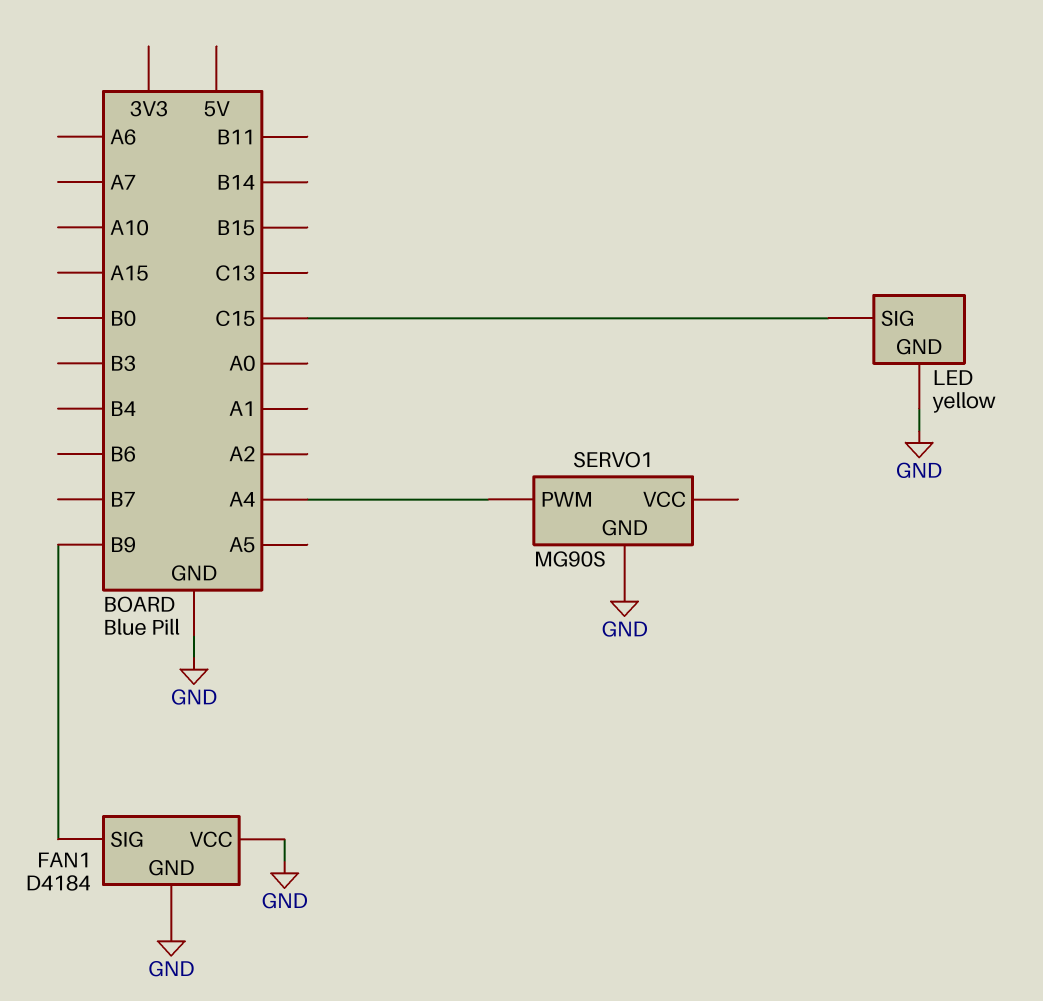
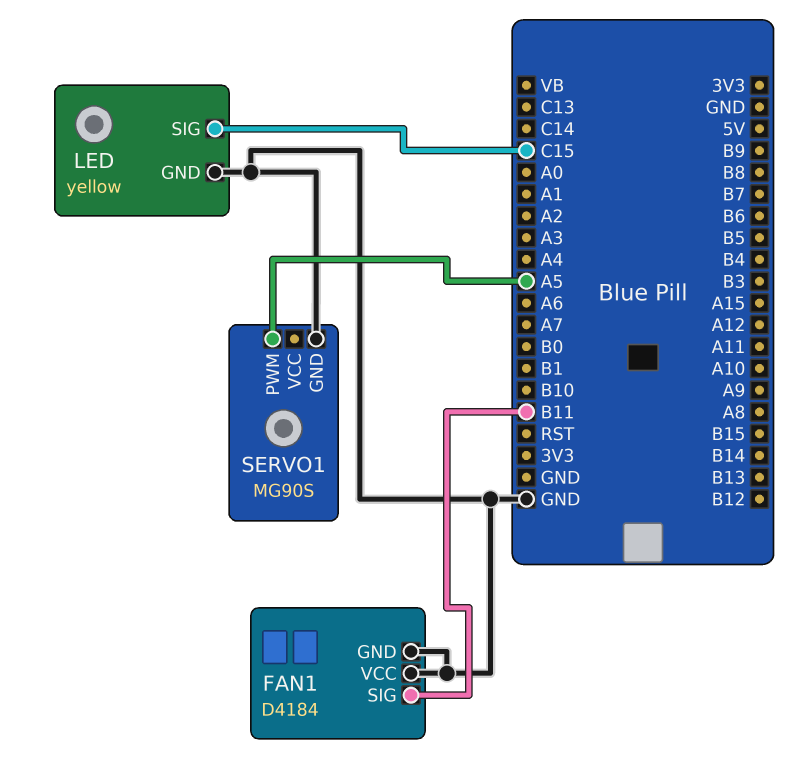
FAN1 pin SIG: B9 -> B11
SERVO1 pin PWM: A4 -> A5

